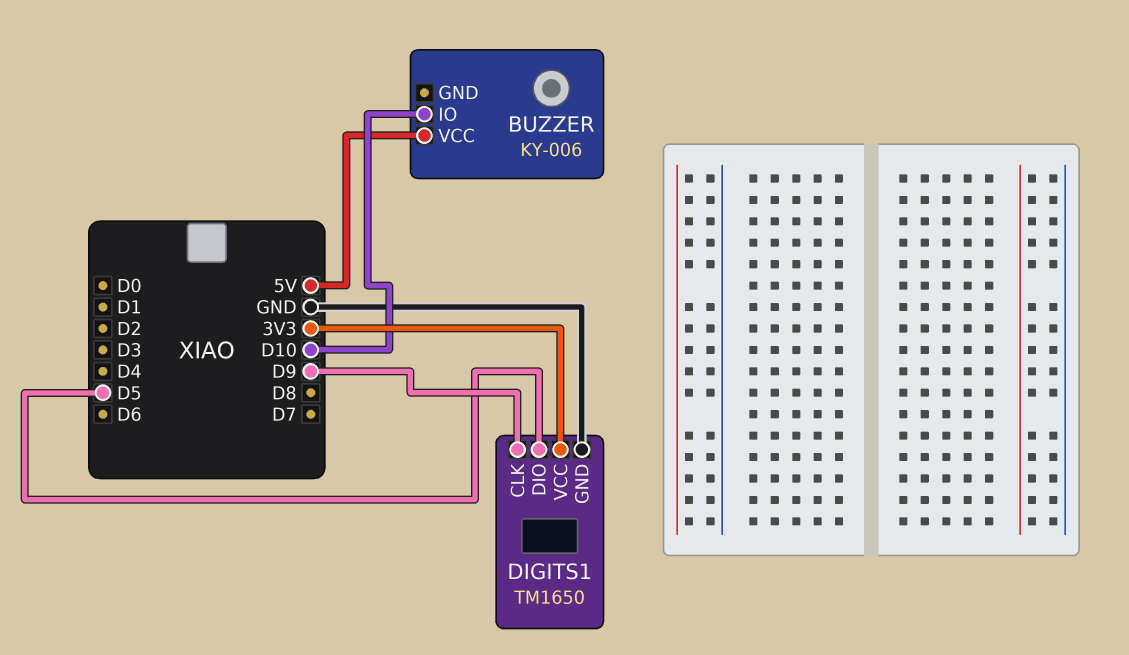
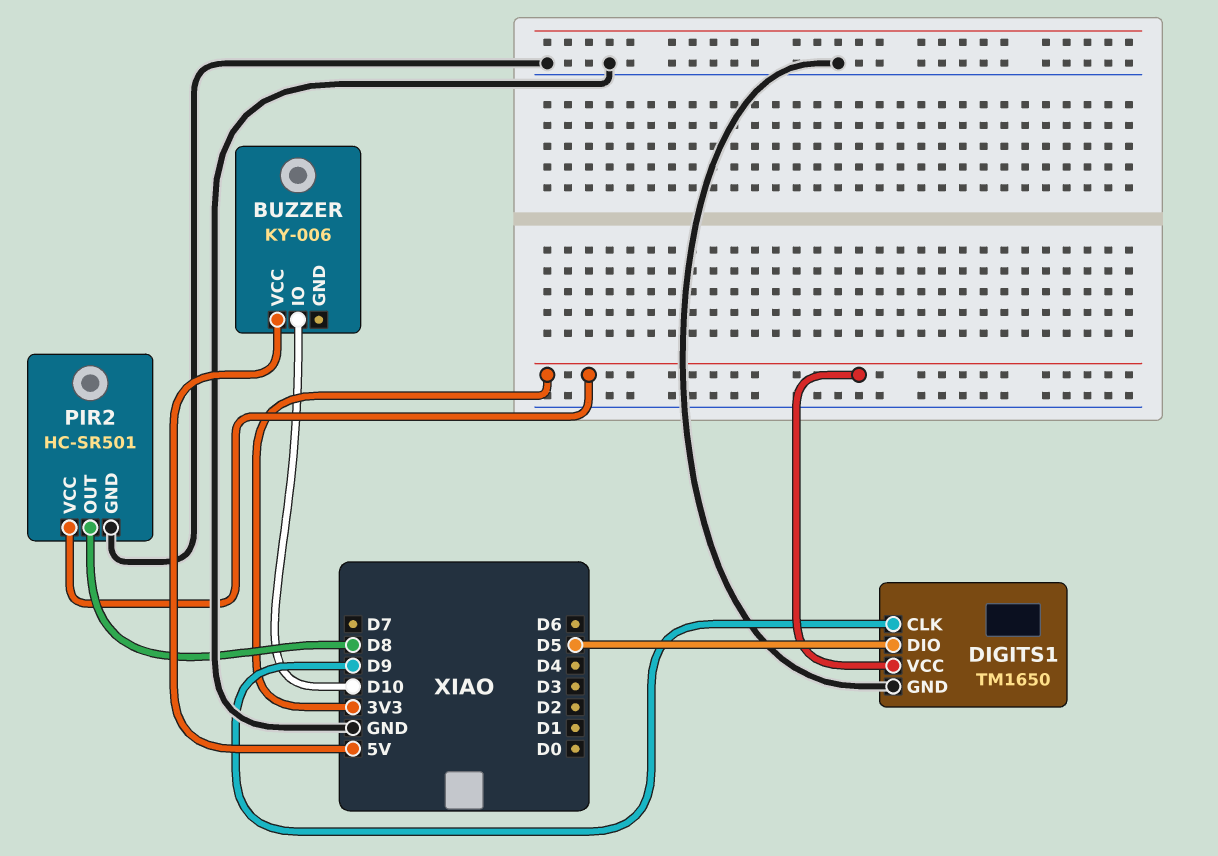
PIR2: none -> HC-SR501
PIR2 pin GND: none -> GND
PIR2 pin OUT: none -> D8
PIR2 pin VCC: none -> 3V3

